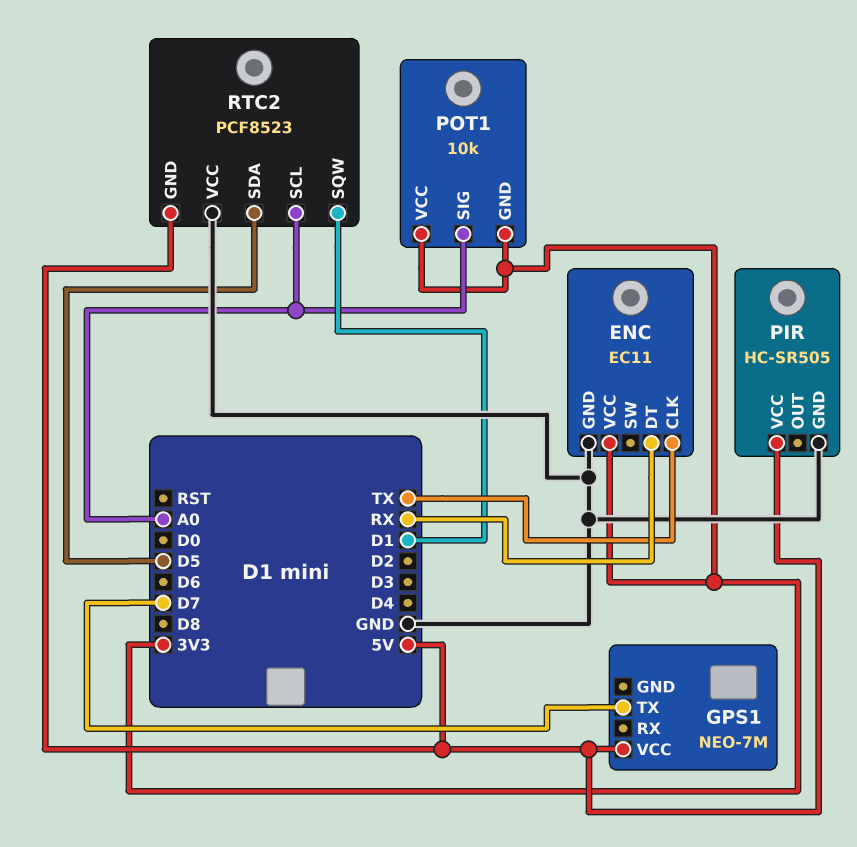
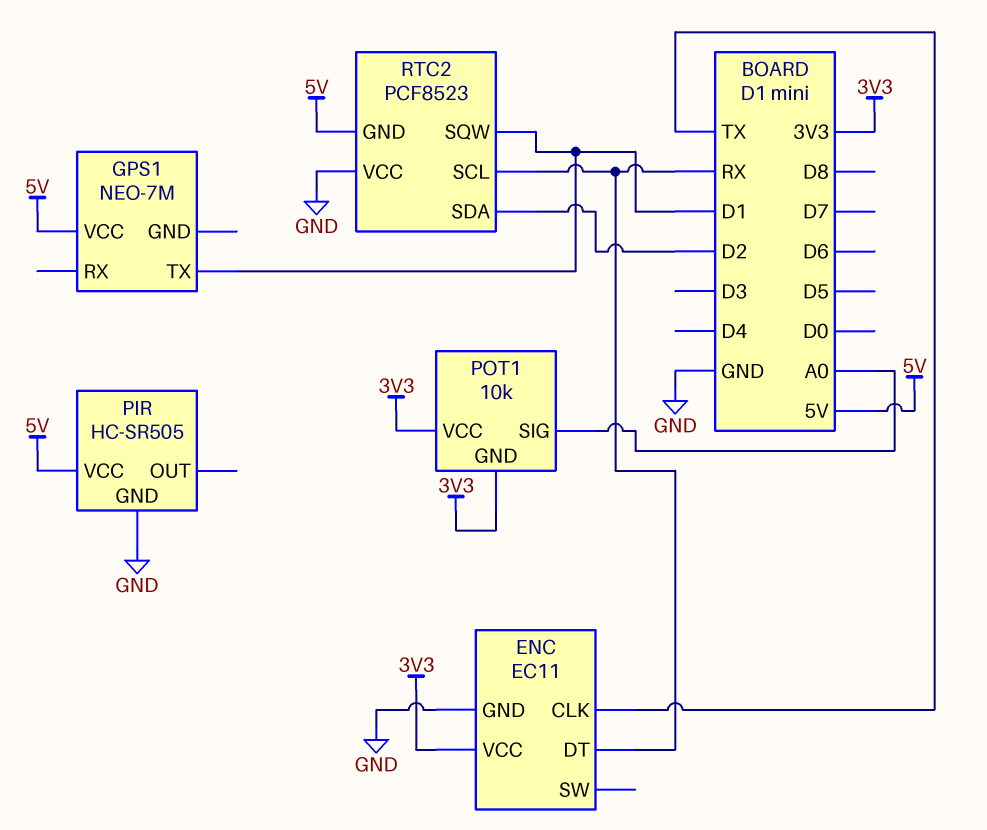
GPS1 pin TX: D7 -> D1
RTC2 pin SCL: A0 -> RX
RTC2 pin SDA: D5 -> D2

